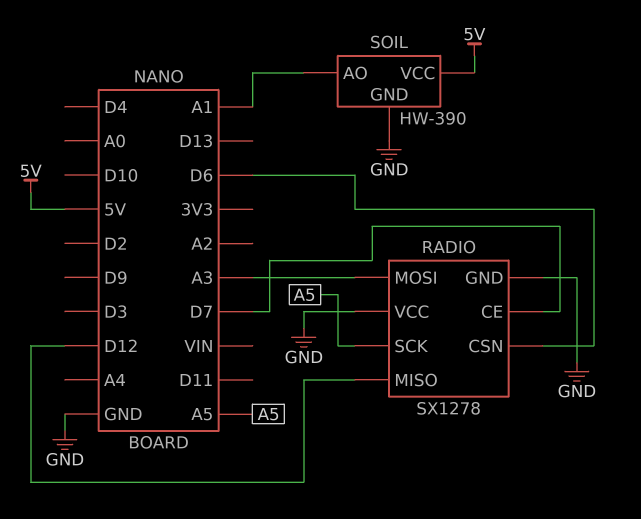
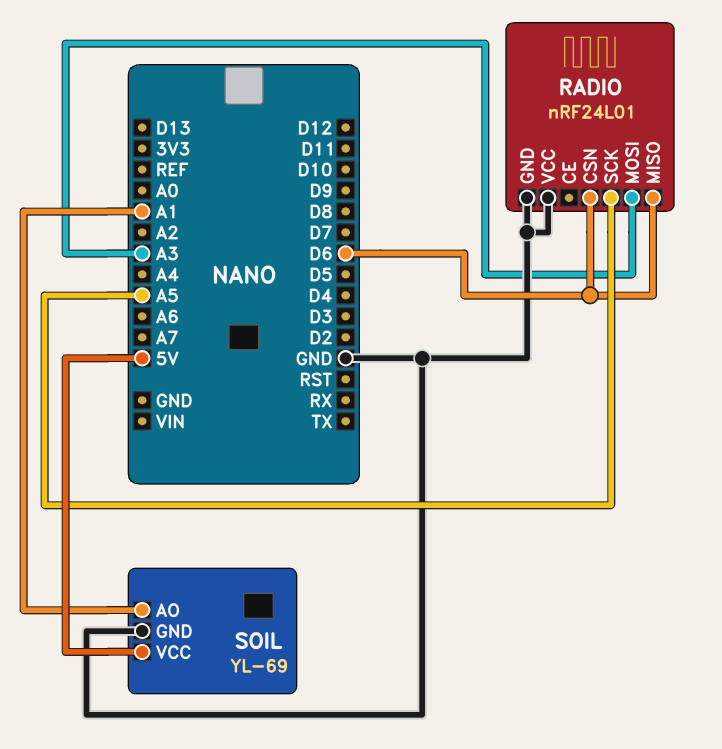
RADIO: SX1278 -> nRF24L01
RADIO pin CE: D7 -> none
RADIO pin MISO: D12 -> D6
SOIL: HW-390 -> YL-69

